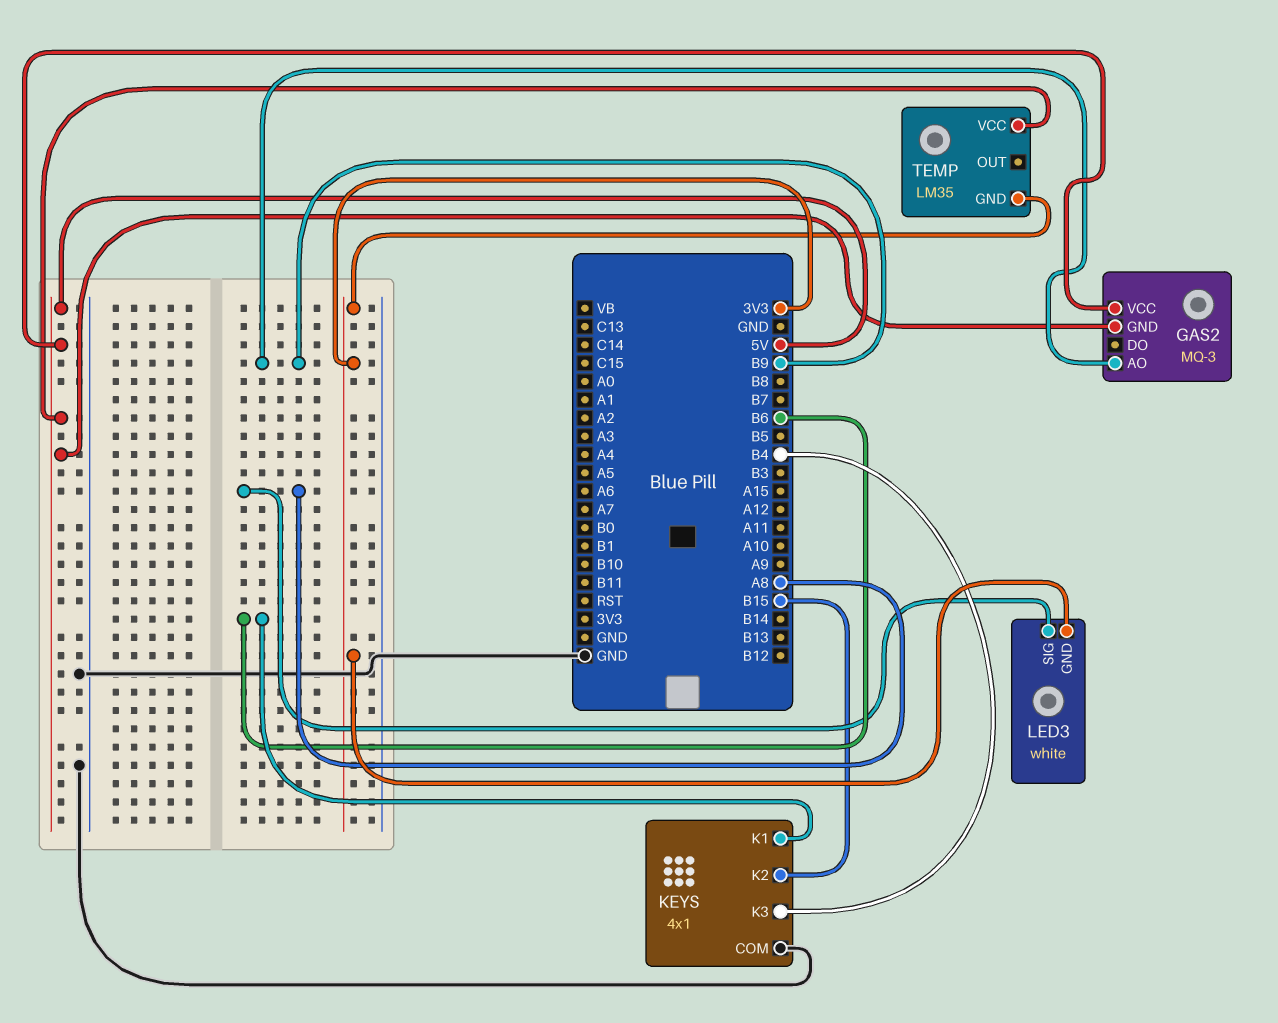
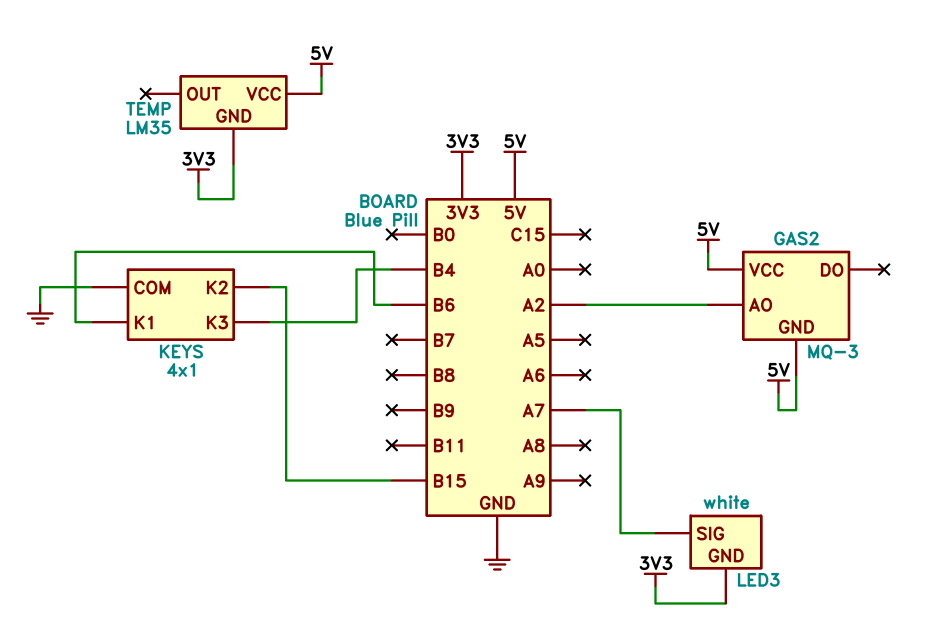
GAS2 pin AO: B9 -> A2
LED3 pin SIG: A8 -> A7

